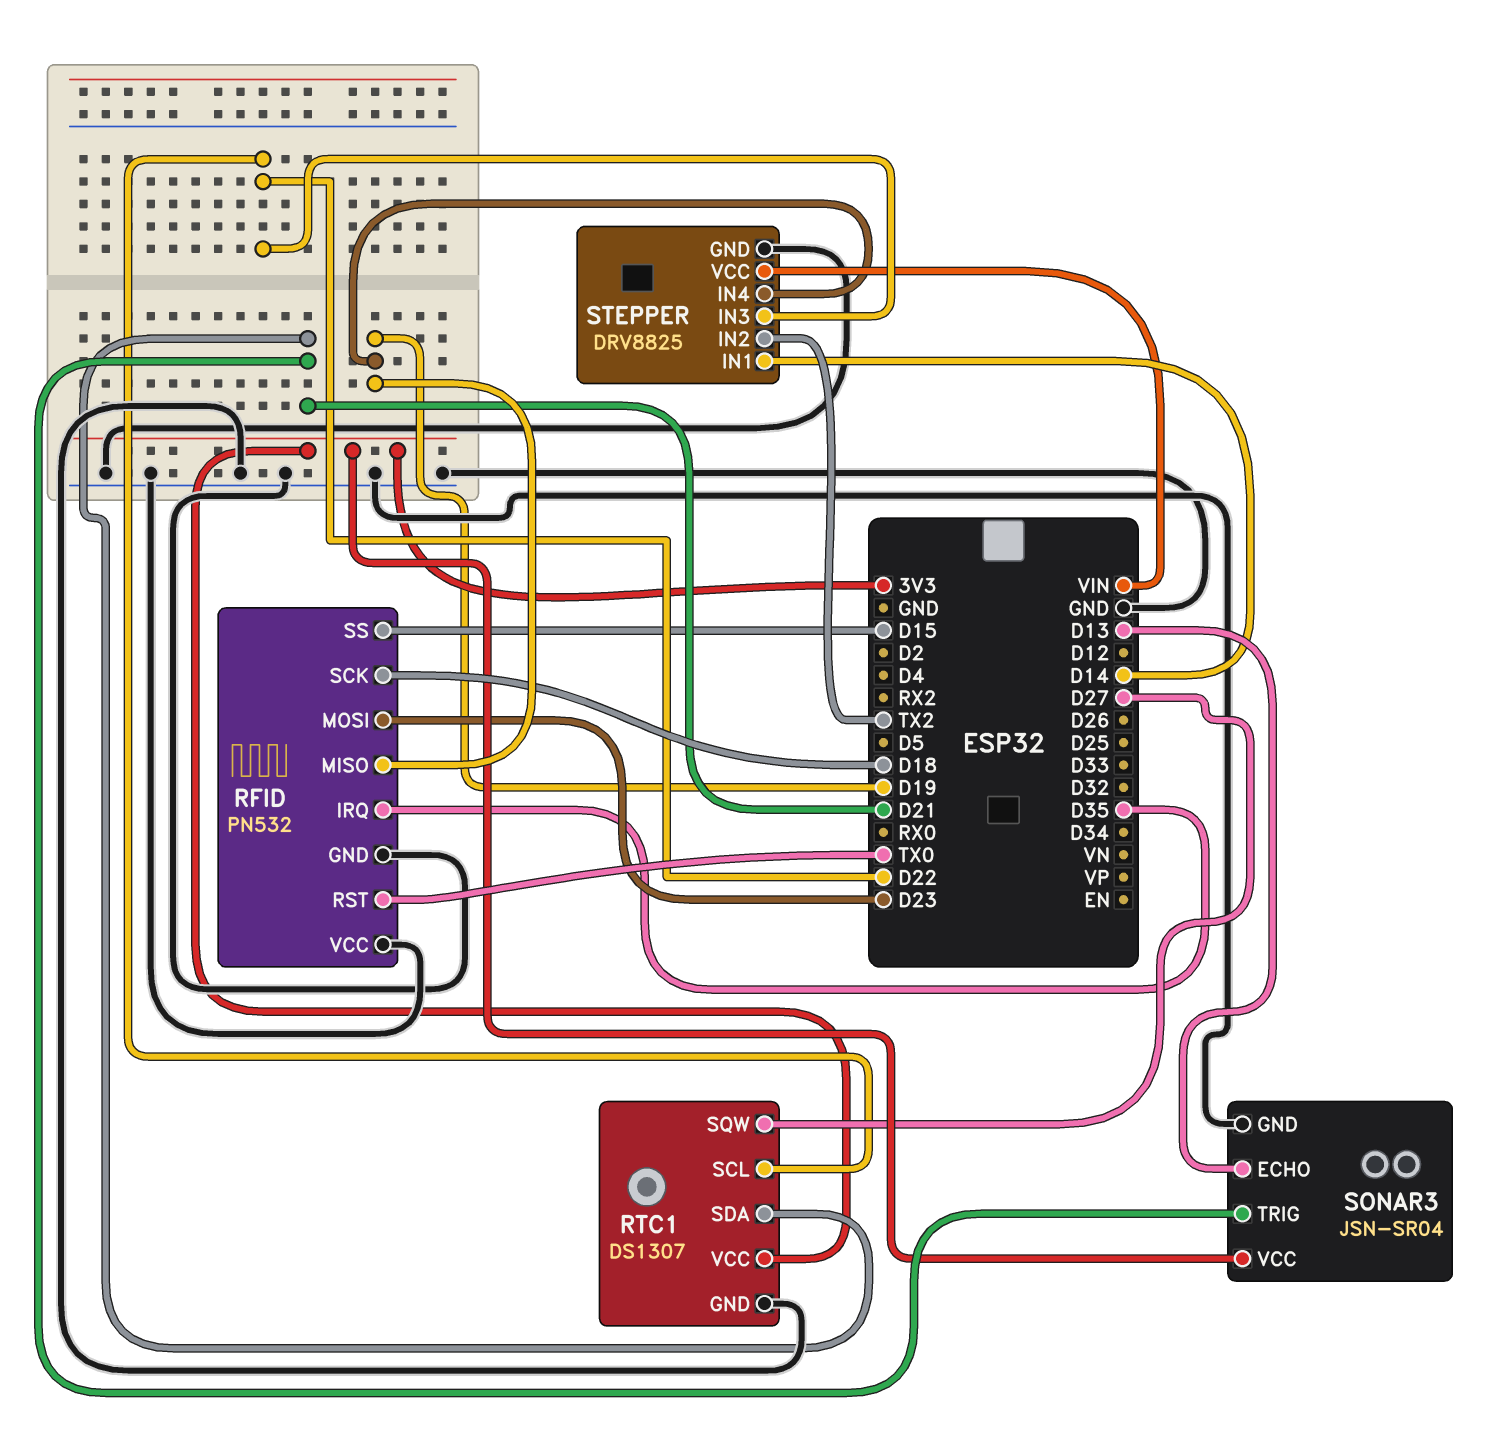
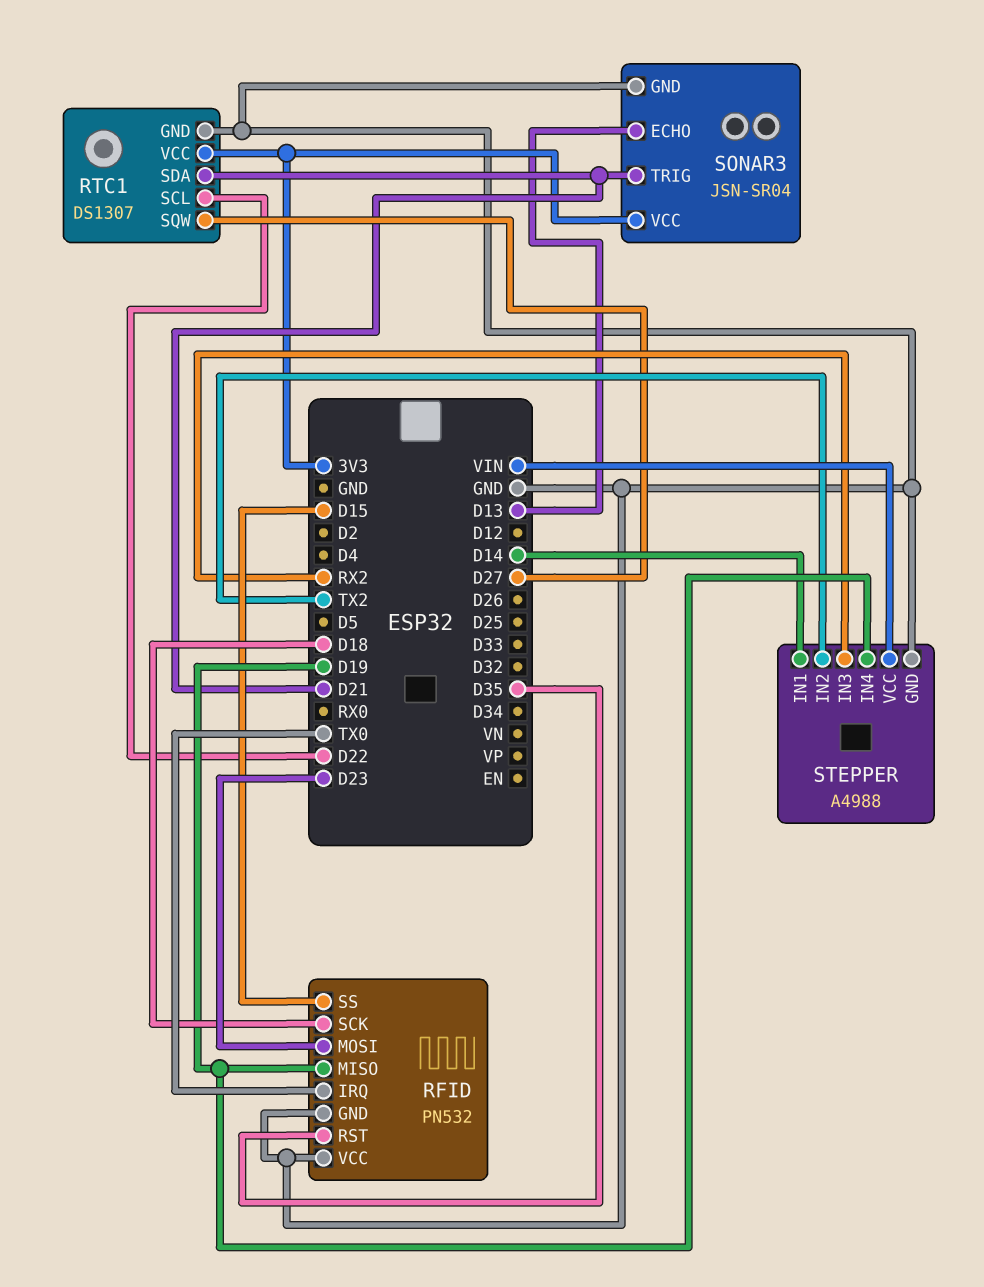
RFID pin IRQ: D35 -> TX0
RFID pin RST: TX0 -> D35
STEPPER: DRV8825 -> A4988
STEPPER pin IN3: D22 -> RX2

